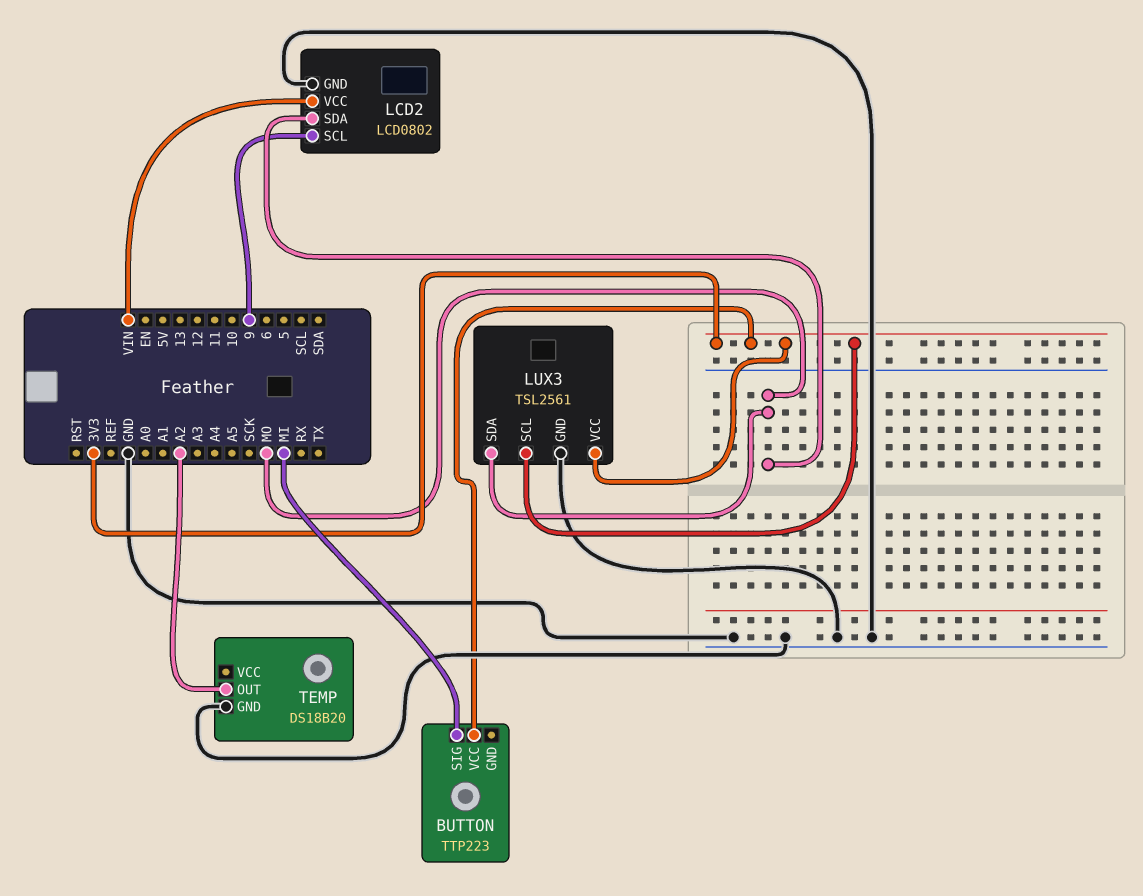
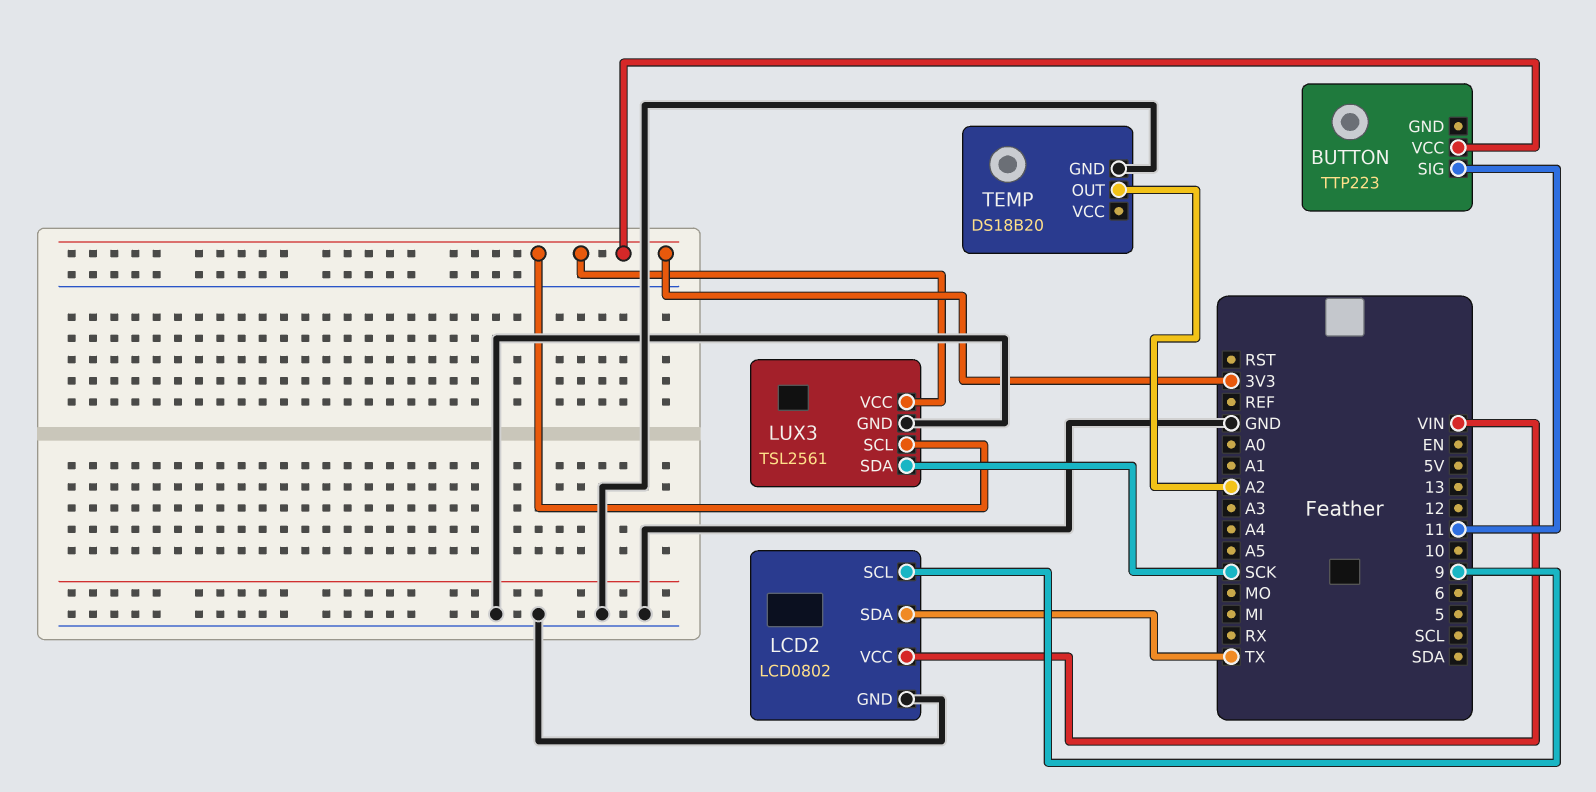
BUTTON pin SIG: MI -> 11
LCD2 pin SDA: MO -> TX
LUX3 pin SDA: MO -> SCK

